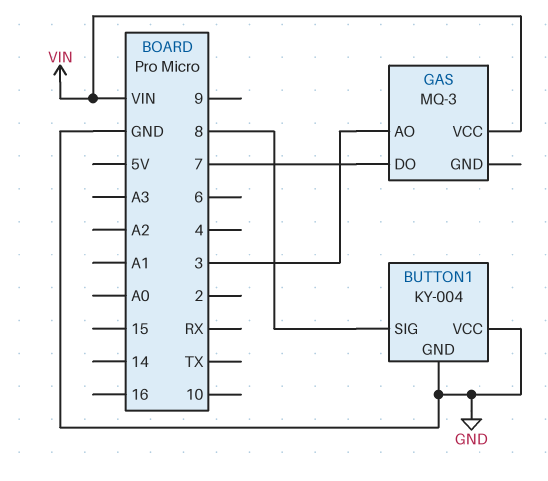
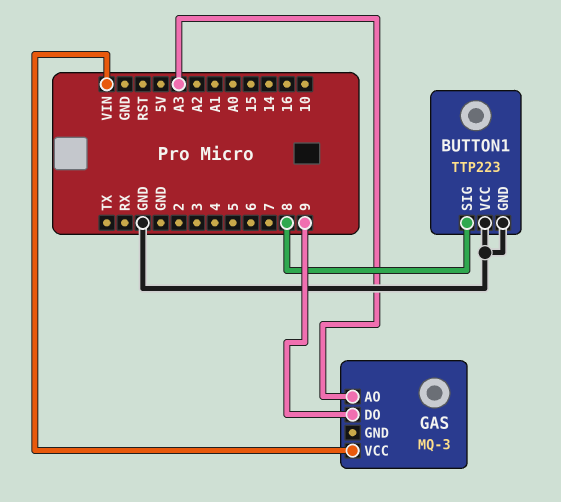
BUTTON1: KY-004 -> TTP223
GAS pin AO: 3 -> A3
GAS pin DO: 7 -> 9

